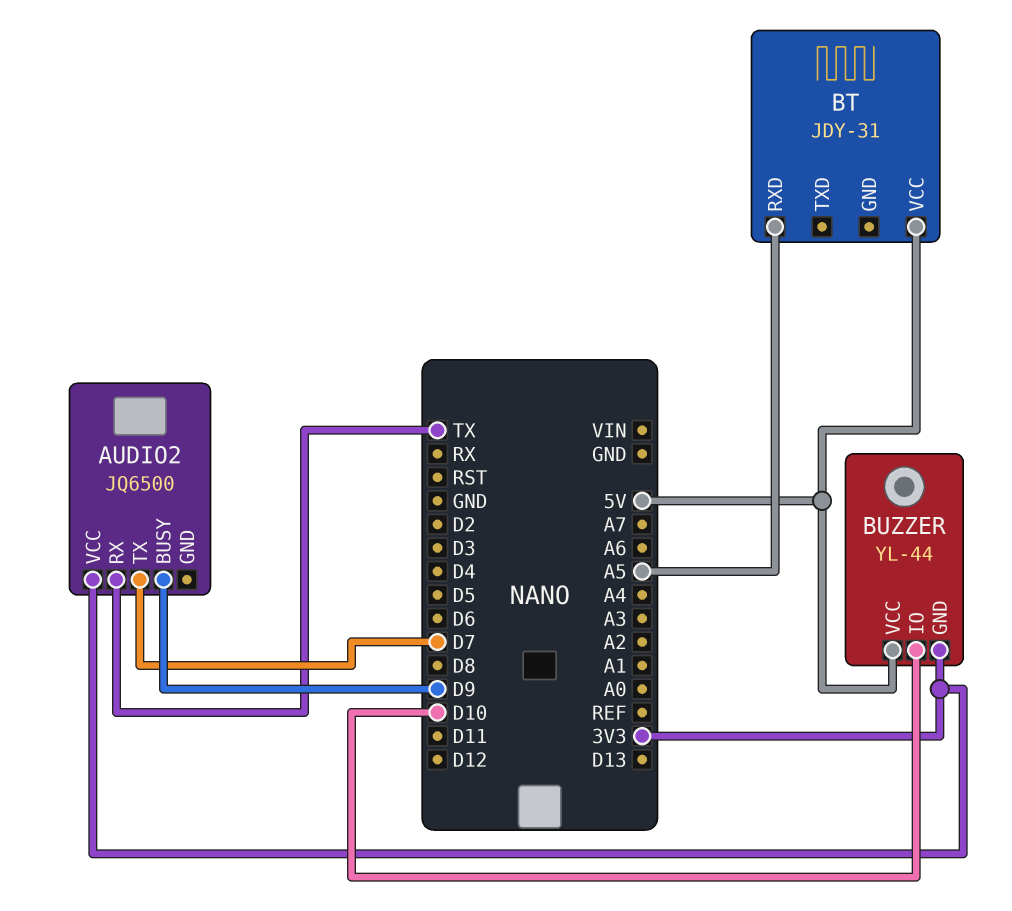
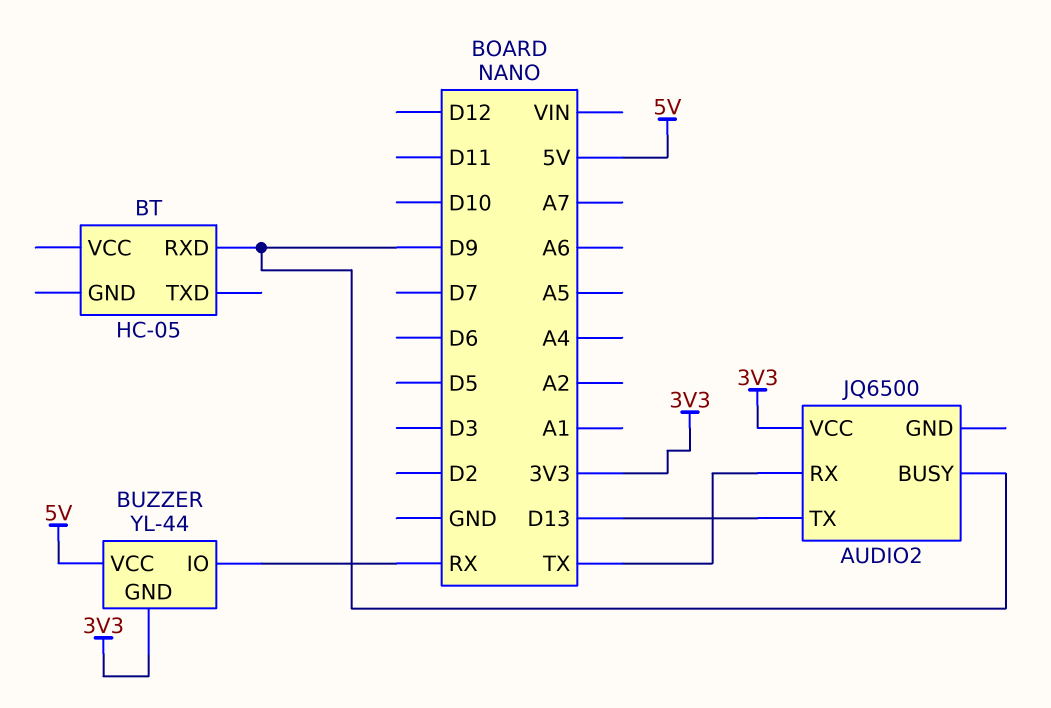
AUDIO2 pin TX: D7 -> D13
BT: JDY-31 -> HC-05
BT pin RXD: A5 -> D9
BT pin VCC: 5V -> none
BUZZER pin IO: D10 -> RX

